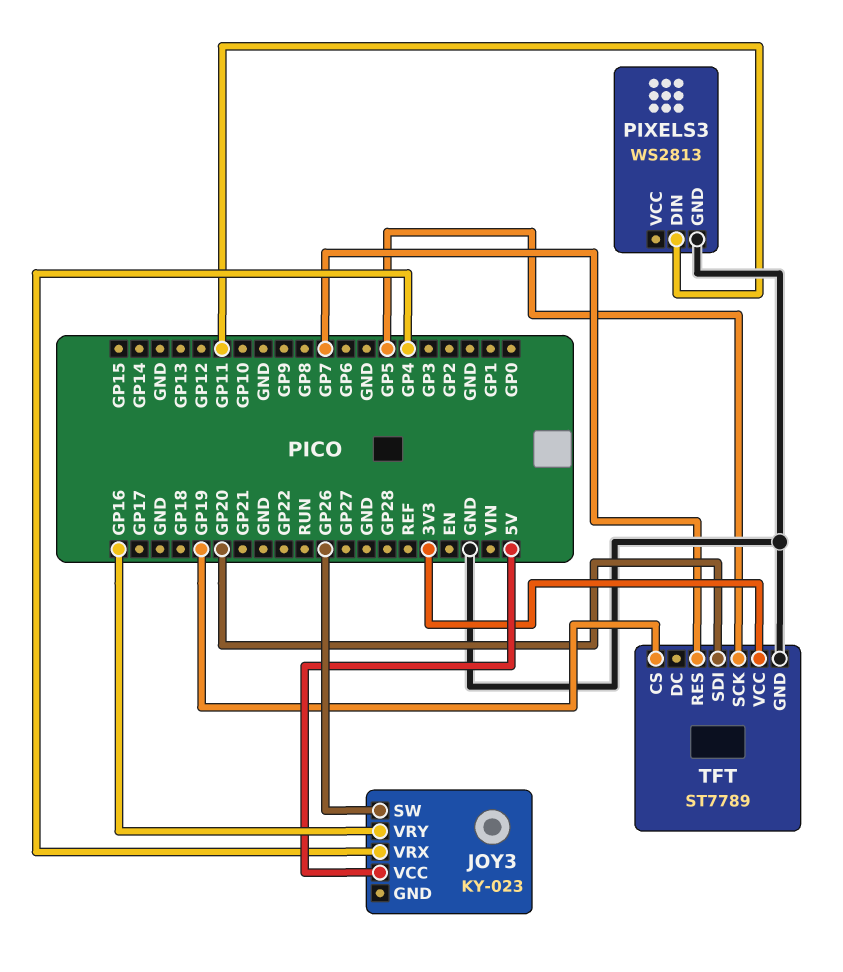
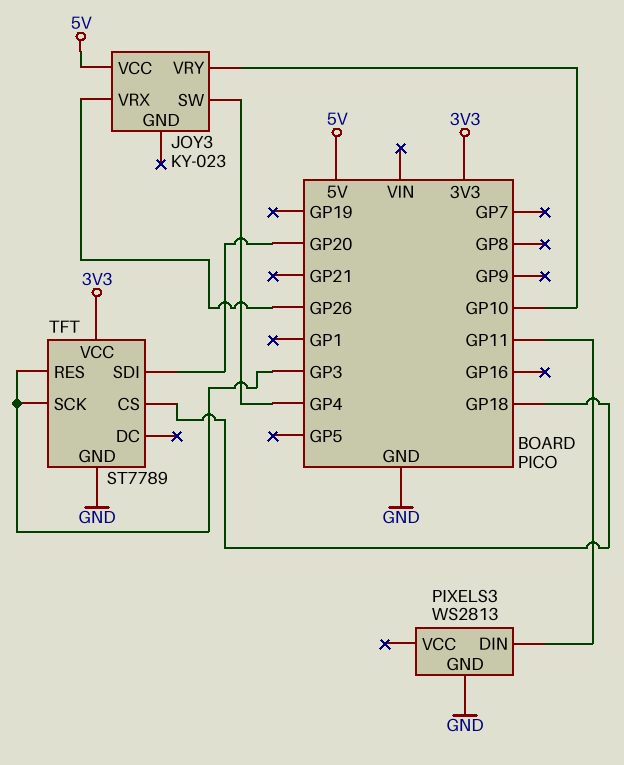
JOY3 pin SW: GP26 -> GP4
JOY3 pin VRX: GP4 -> GP26
JOY3 pin VRY: GP16 -> GP10
TFT pin CS: GP19 -> GP18
TFT pin RES: GP7 -> GP3
TFT pin SCK: GP5 -> GP3

